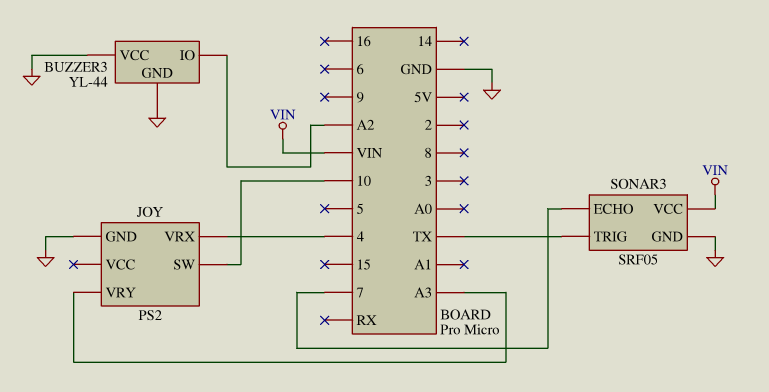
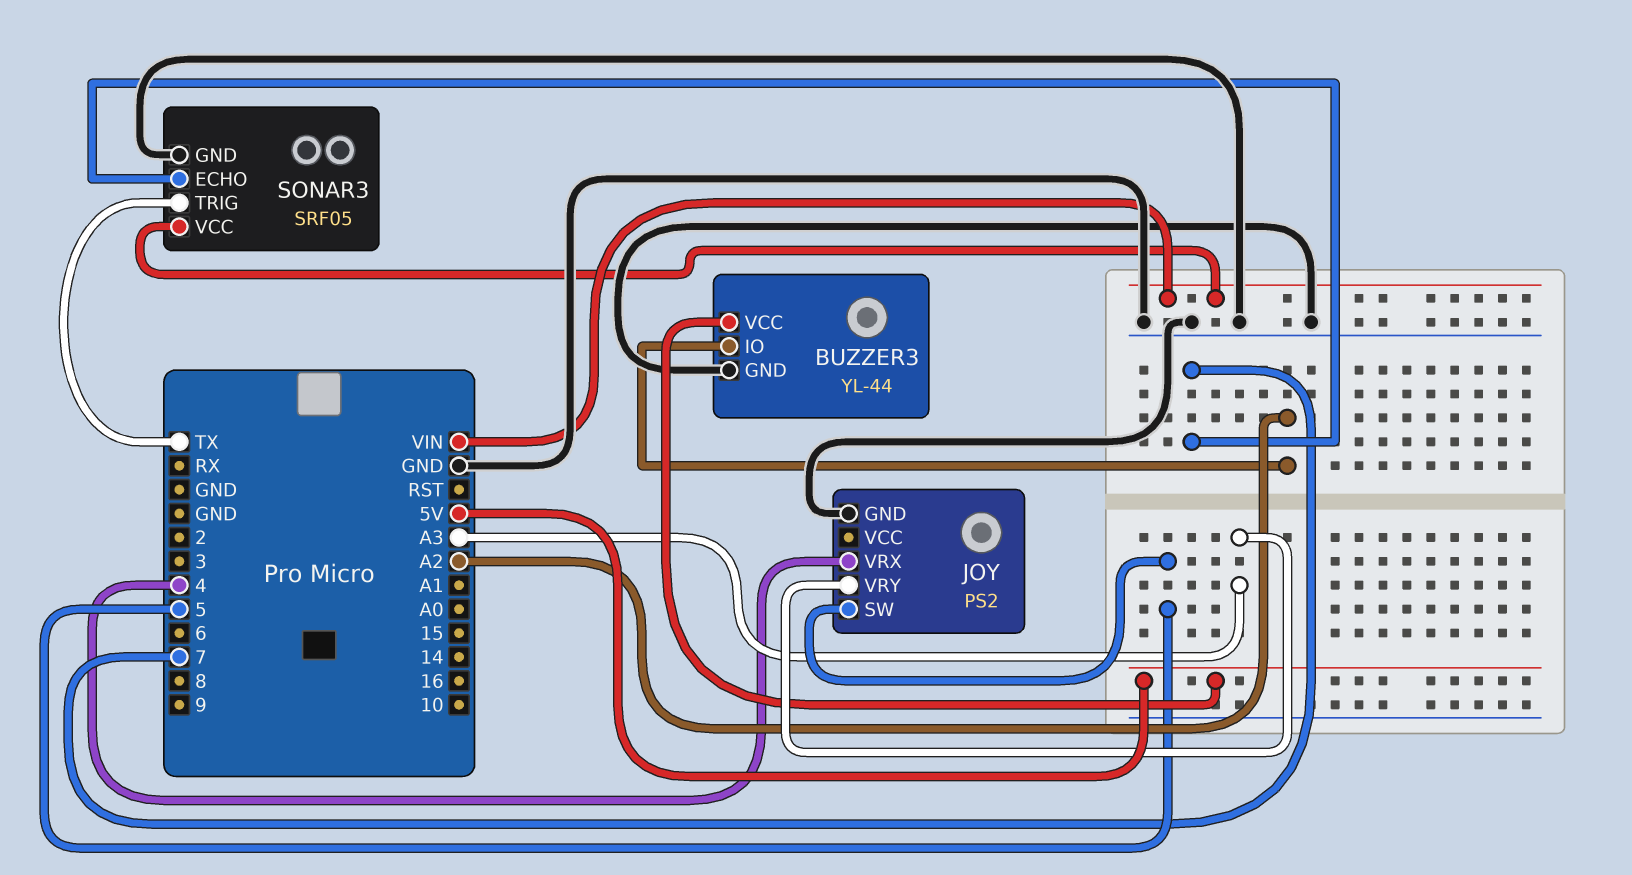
BUZZER3 pin VCC: GND -> 5V
JOY pin SW: 10 -> 5

